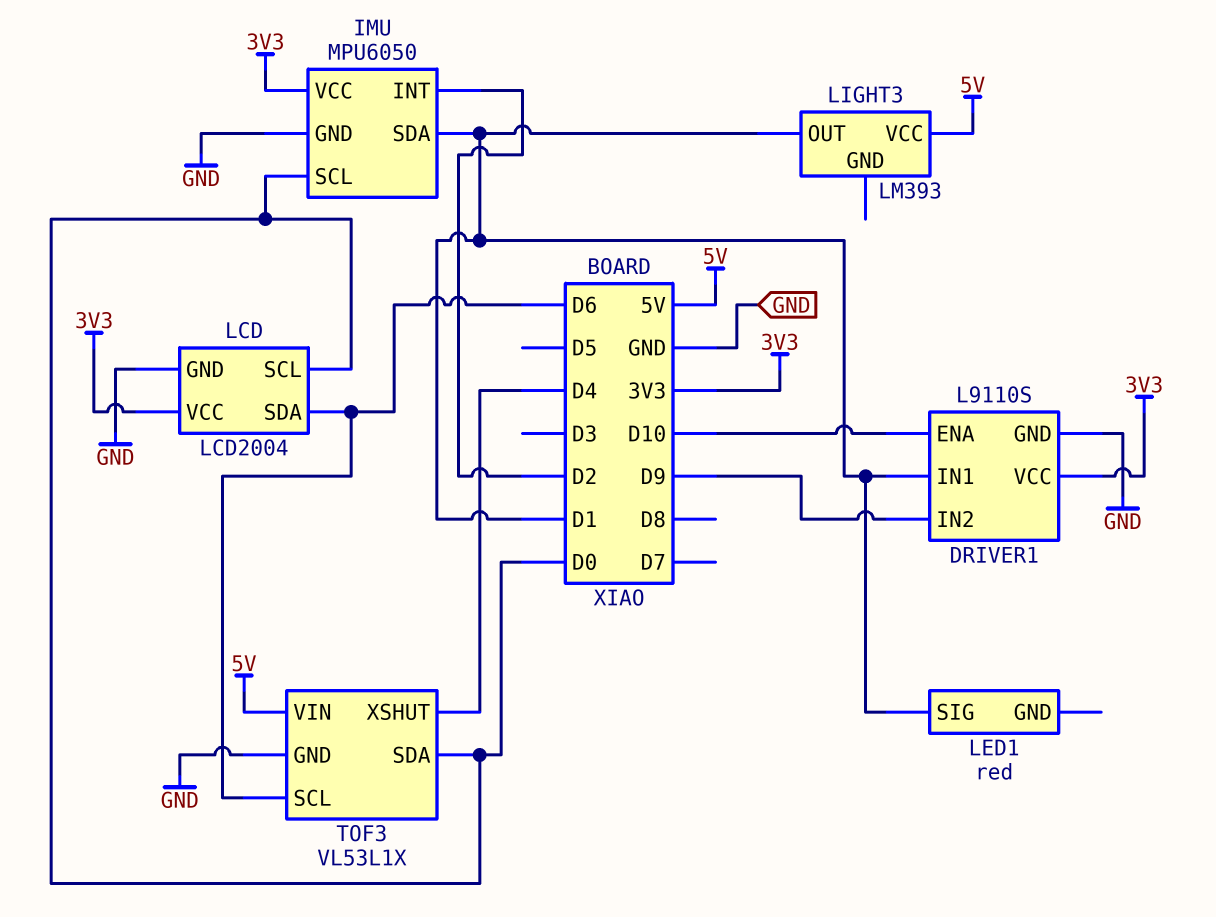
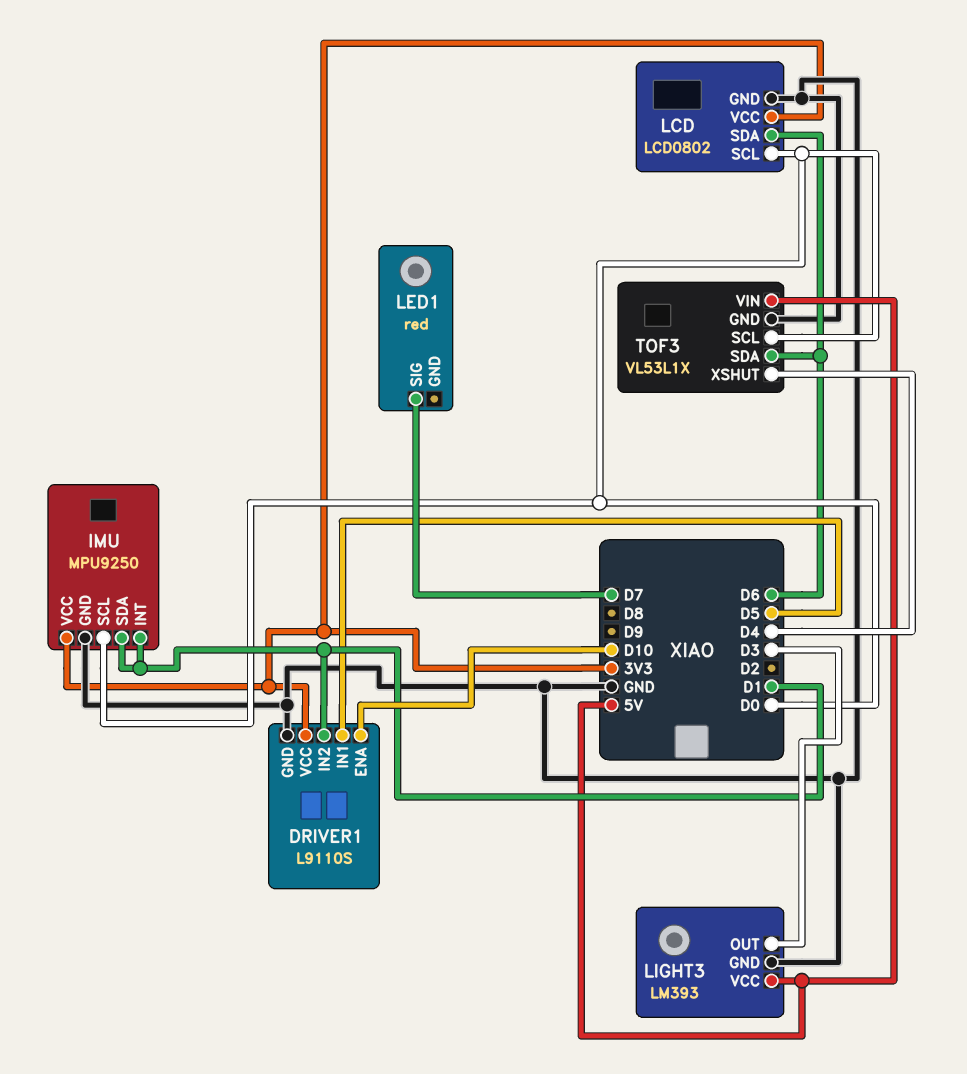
DRIVER1 pin IN1: D1 -> D5
DRIVER1 pin IN2: D9 -> D1
IMU: MPU6050 -> MPU9250
IMU pin INT: D2 -> D1
LCD: LCD2004 -> LCD0802
LED1 pin SIG: D1 -> D7
LIGHT3 pin GND: none -> GND
LIGHT3 pin OUT: D1 -> D3
TOF3 pin SCL: D6 -> D0
TOF3 pin SDA: D0 -> D6

